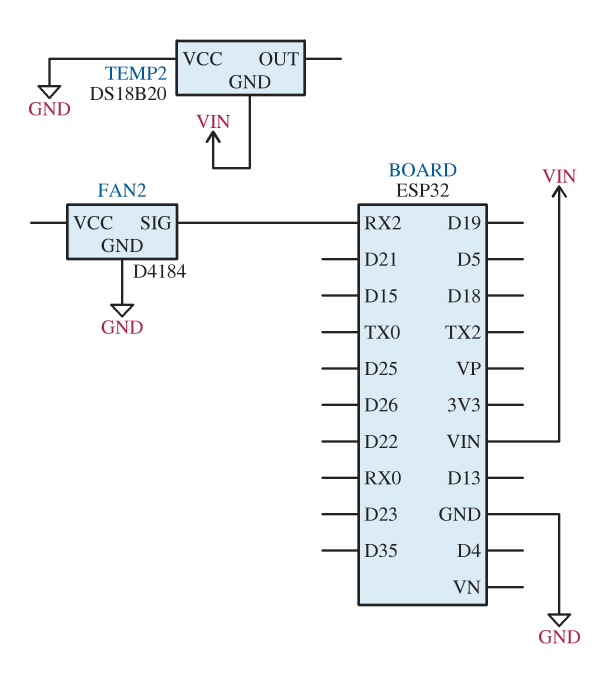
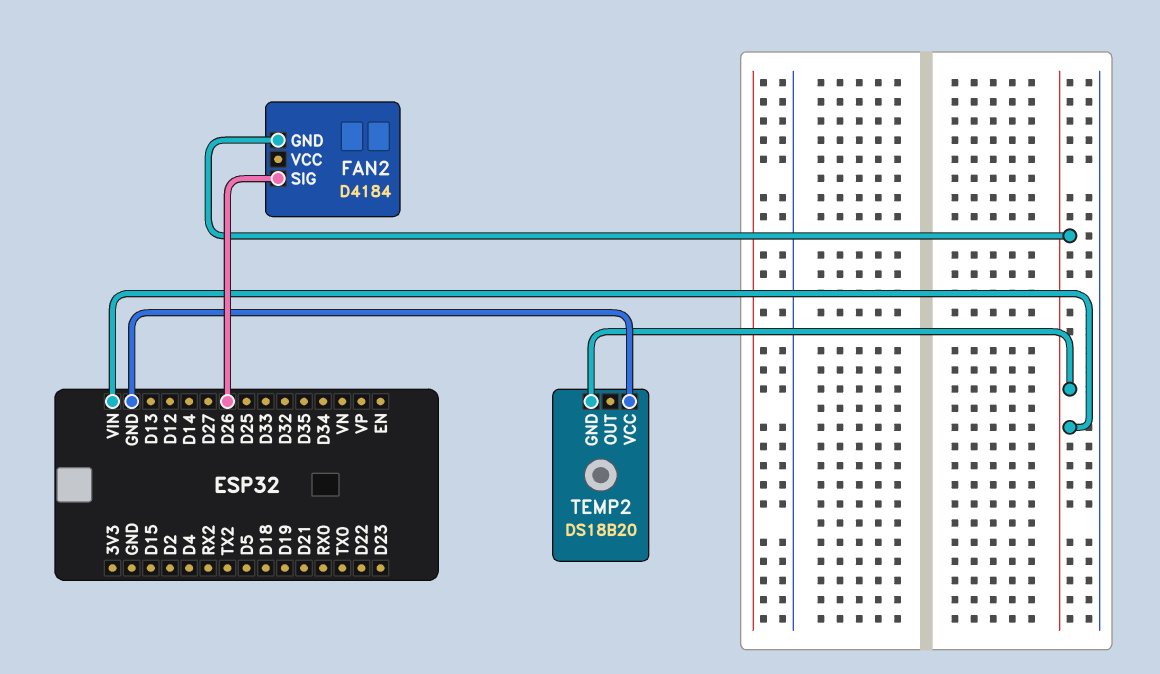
FAN2 pin GND: GND -> VIN
FAN2 pin SIG: RX2 -> D26

